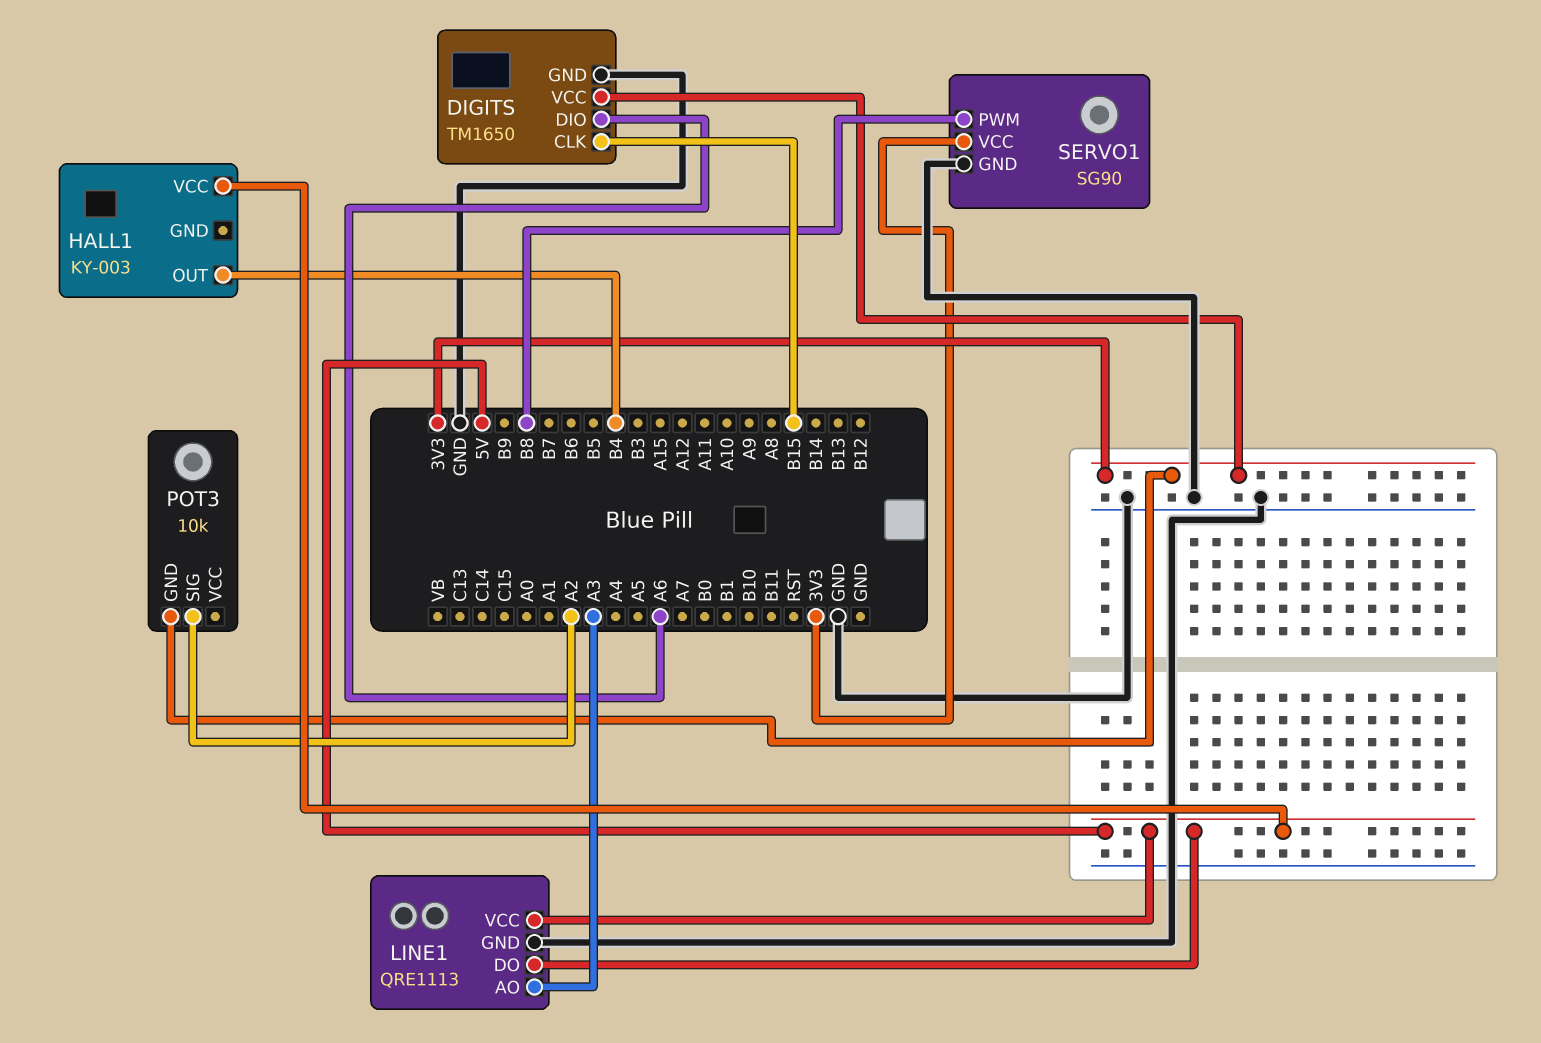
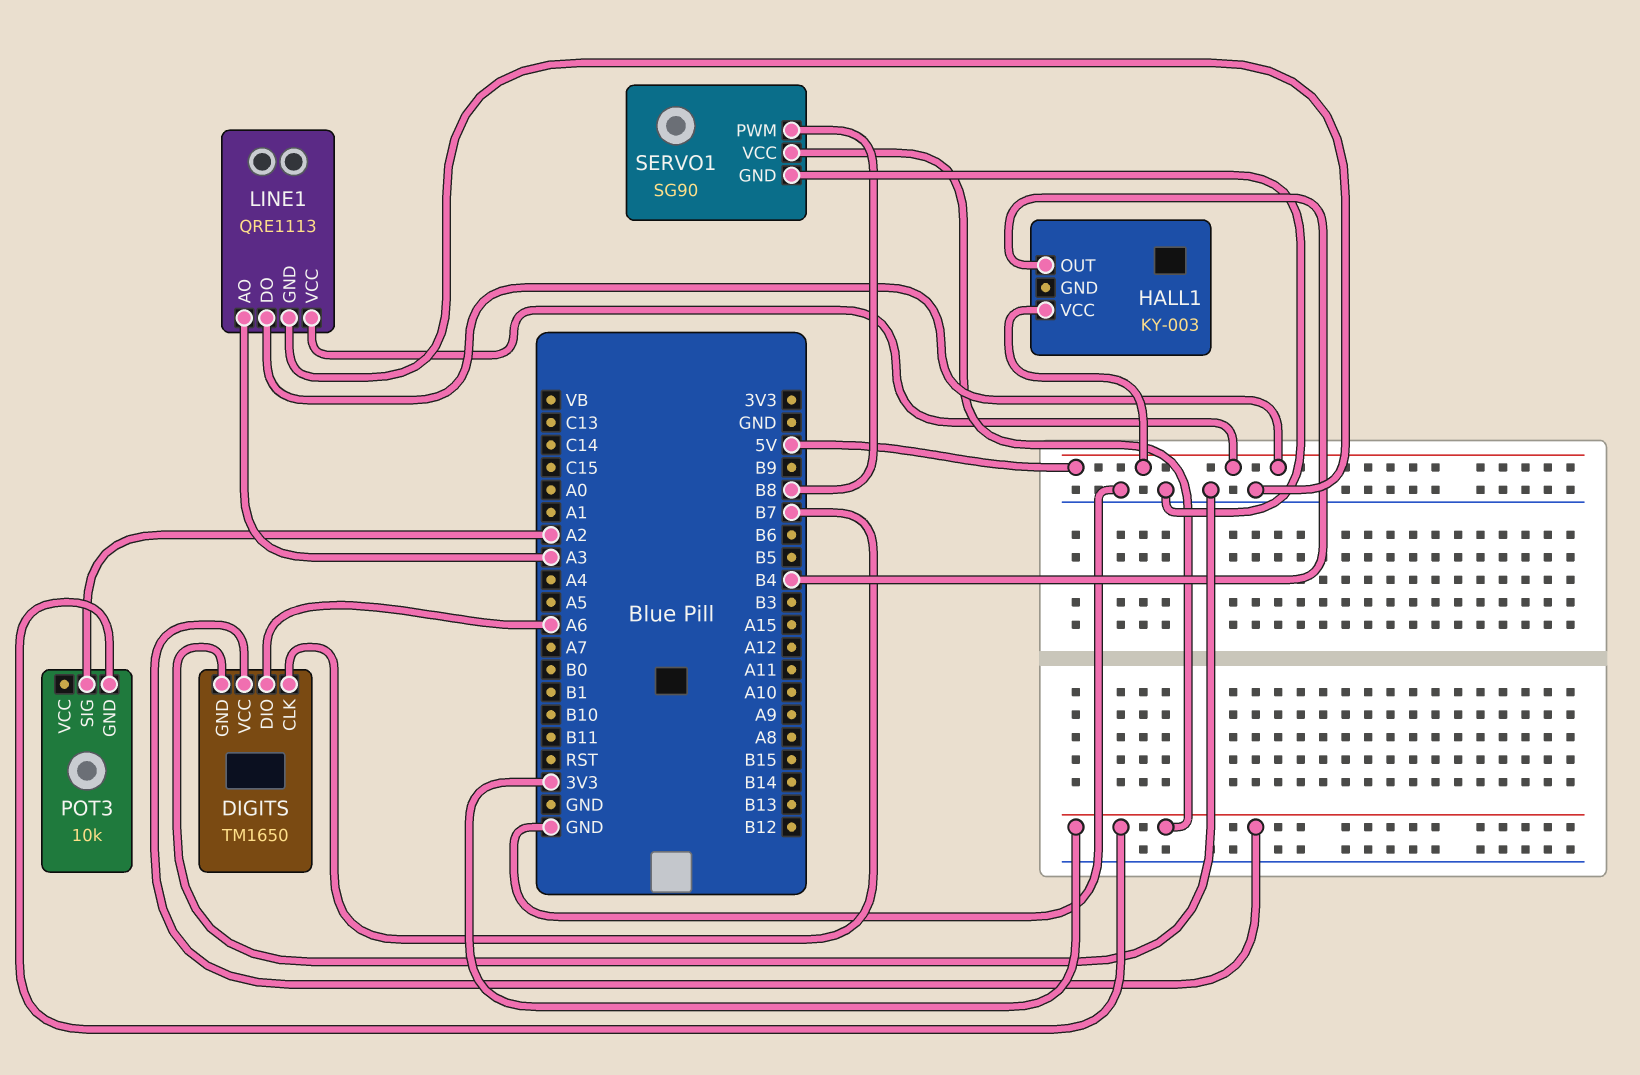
DIGITS pin CLK: B15 -> B7

